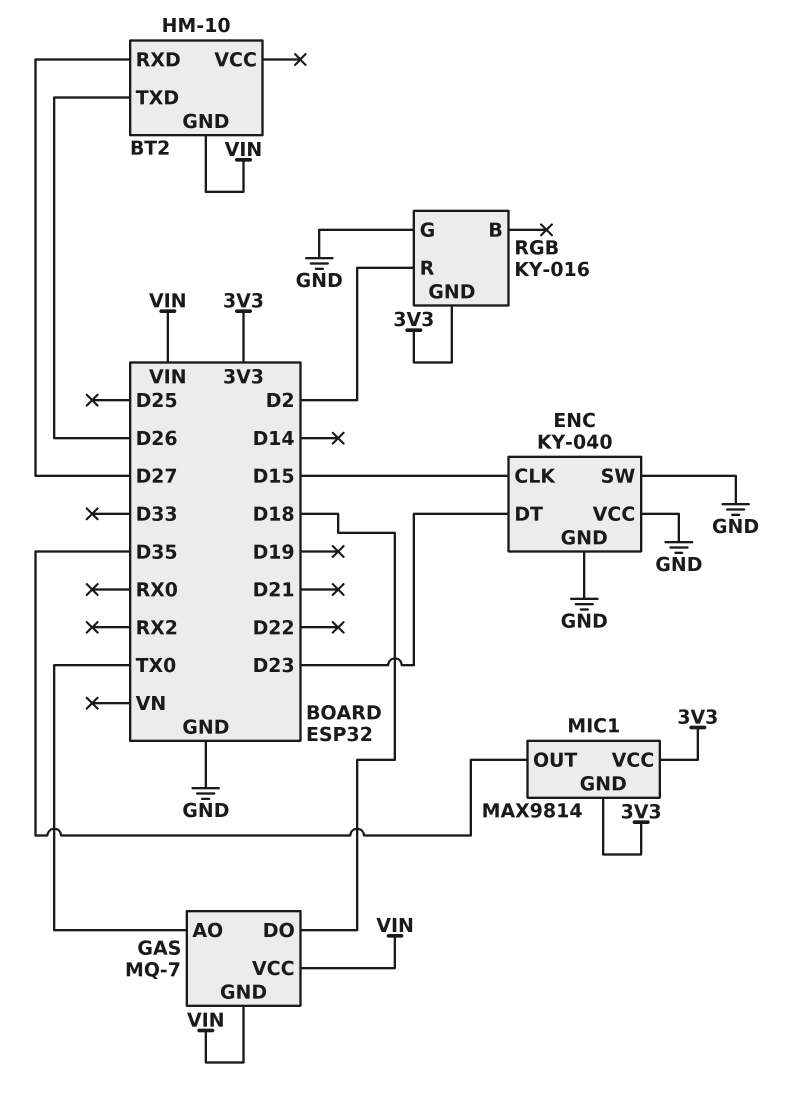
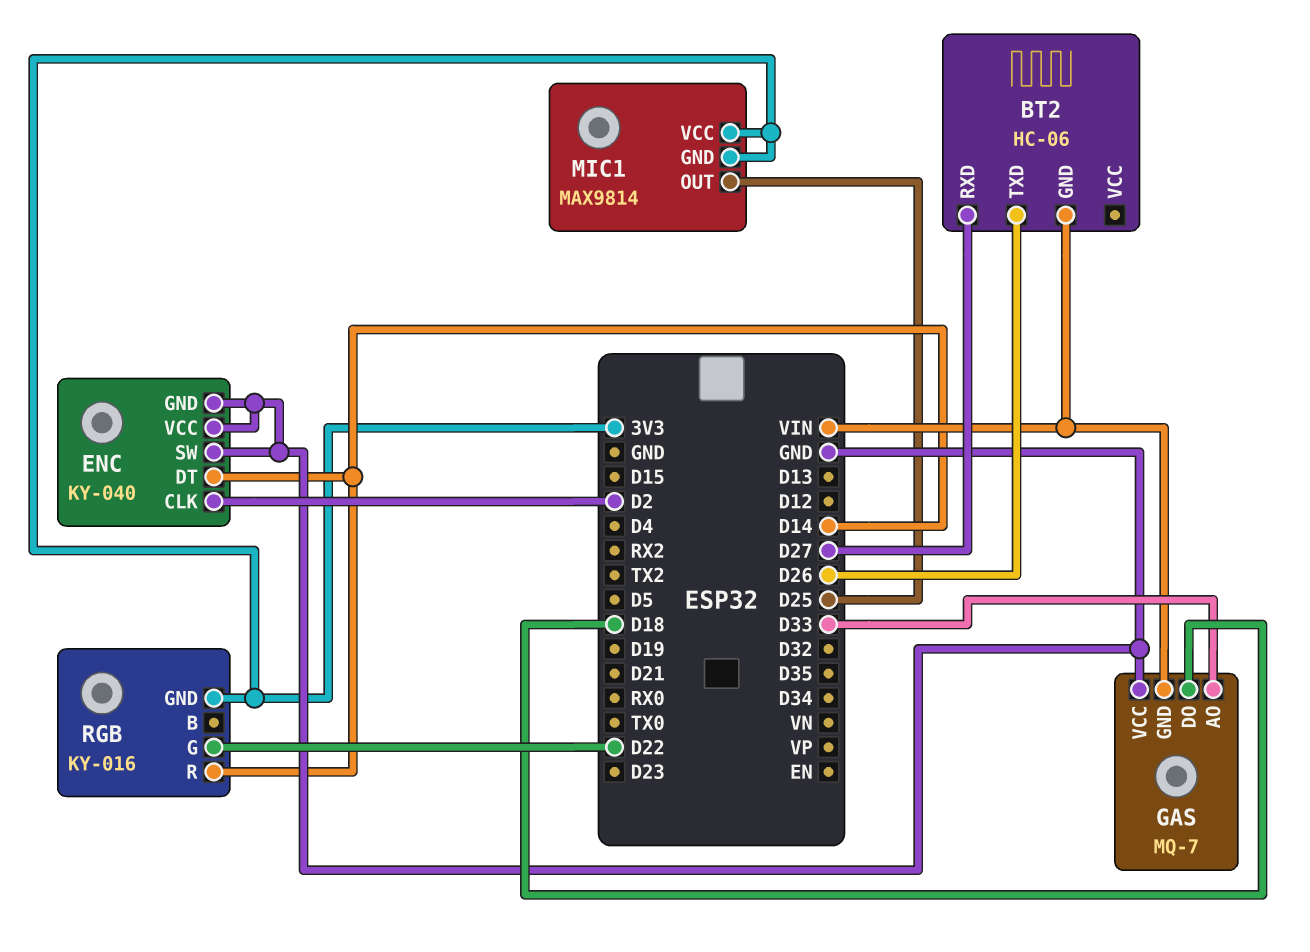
BT2: HM-10 -> HC-06
ENC pin CLK: D15 -> D2
ENC pin DT: D23 -> D14
GAS pin AO: TX0 -> D33
GAS pin VCC: VIN -> GND
MIC1 pin OUT: D35 -> D25
RGB pin G: GND -> D22
RGB pin R: D2 -> D14

